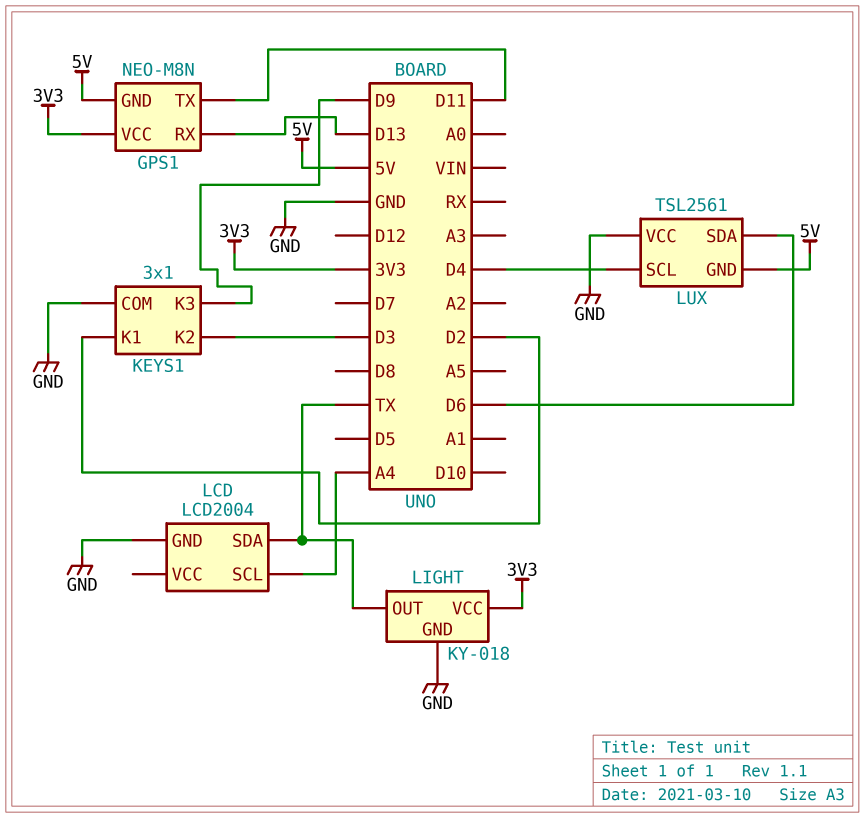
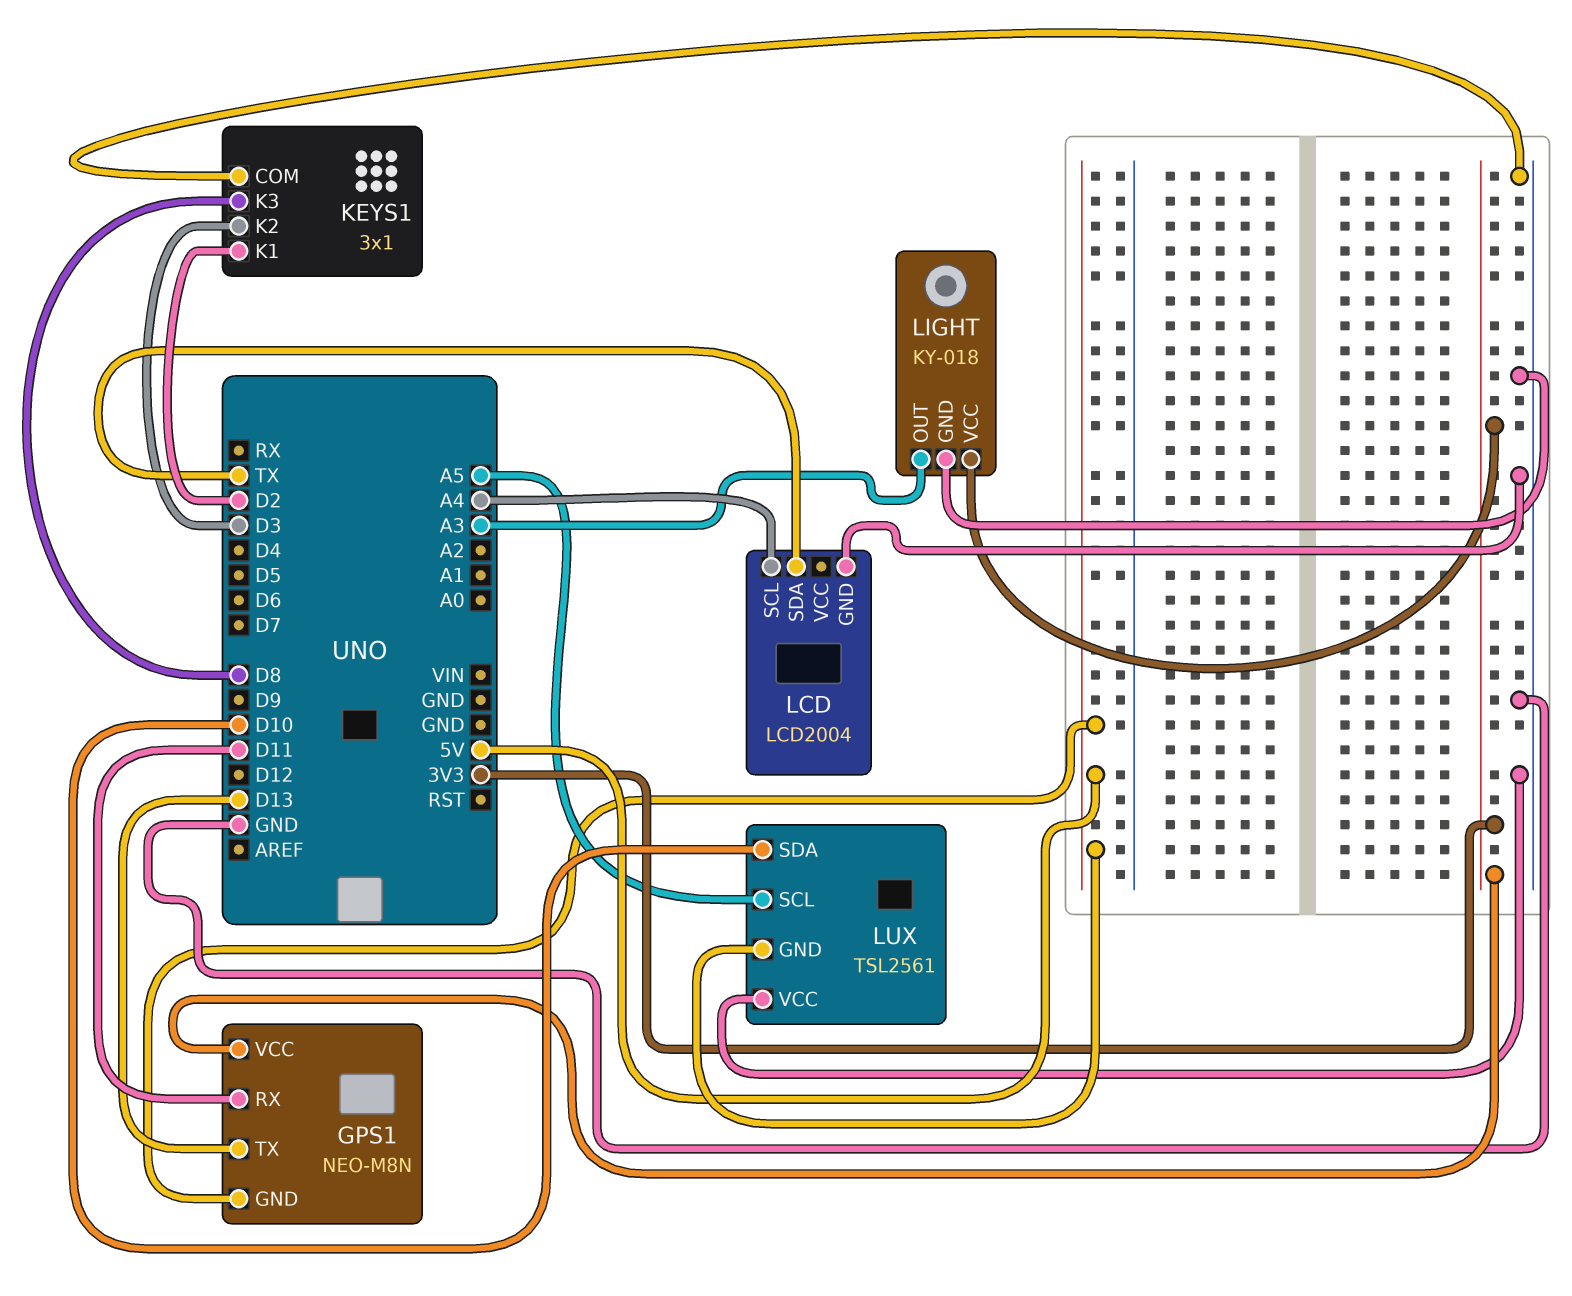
GPS1 pin RX: D13 -> D11
GPS1 pin TX: D11 -> D13
KEYS1 pin K3: D9 -> D8
LIGHT pin OUT: TX -> A3
LUX pin SCL: D4 -> A5
LUX pin SDA: D6 -> D10

